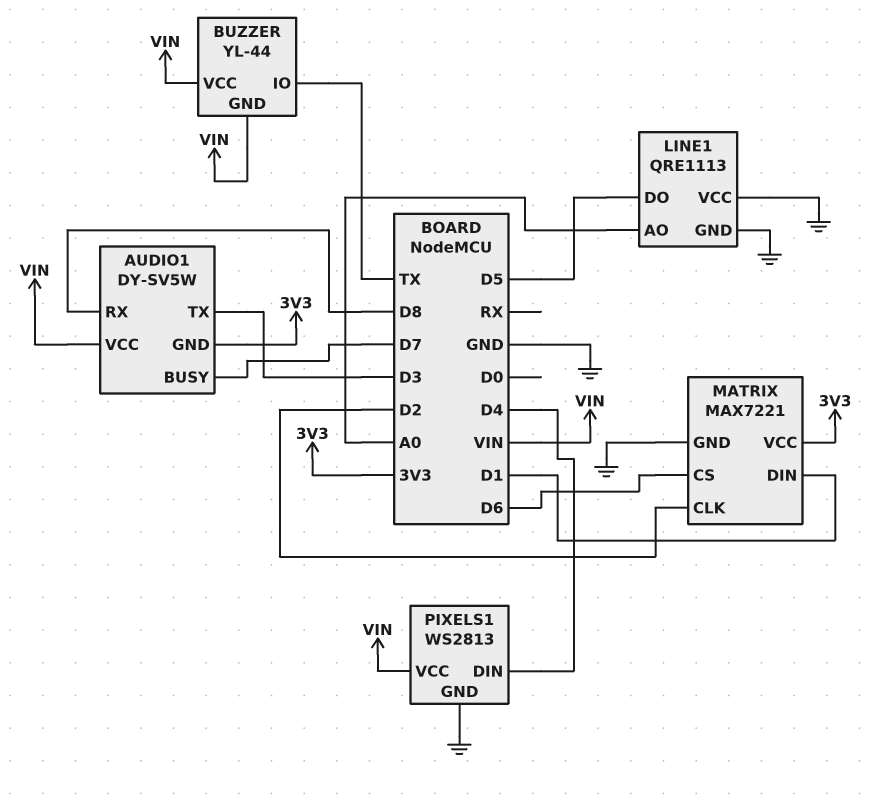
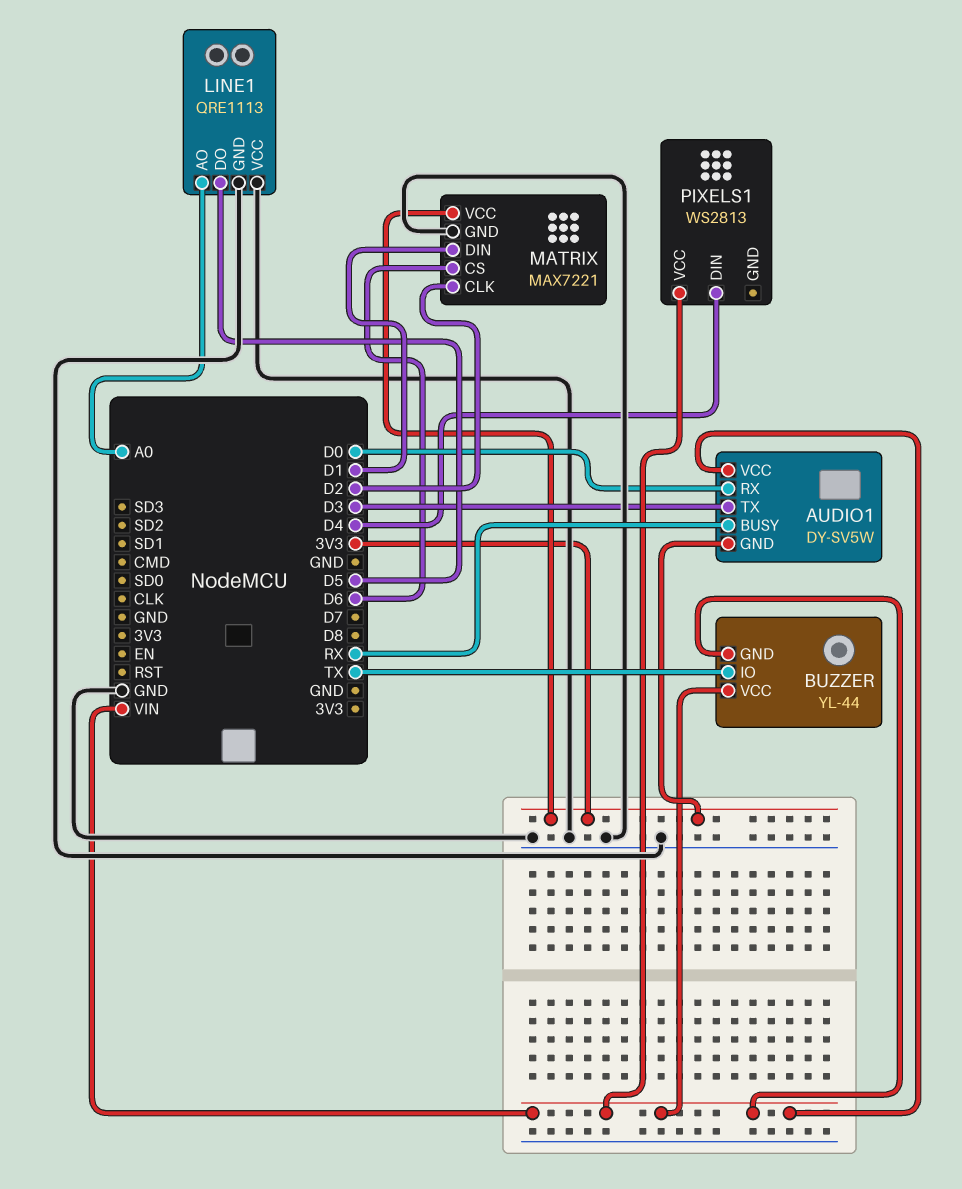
AUDIO1 pin BUSY: D7 -> RX
AUDIO1 pin RX: D8 -> D0
PIXELS1 pin GND: GND -> none

